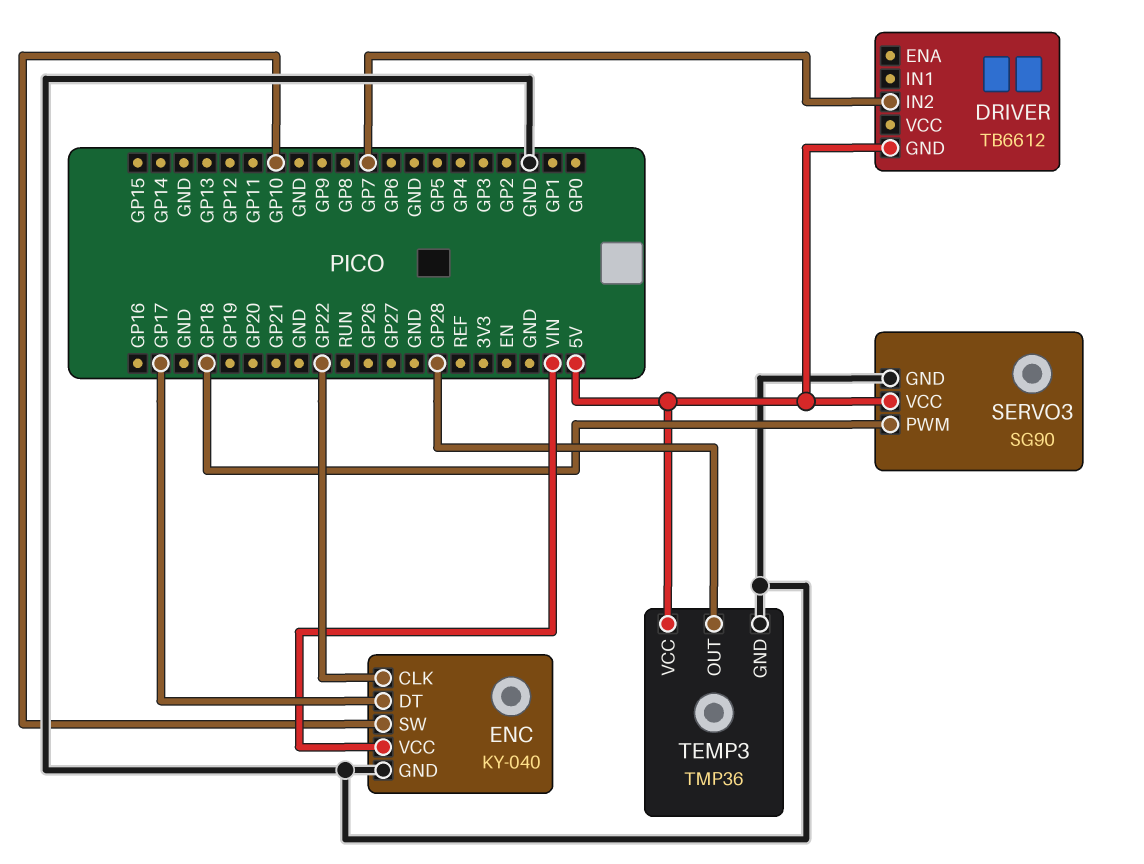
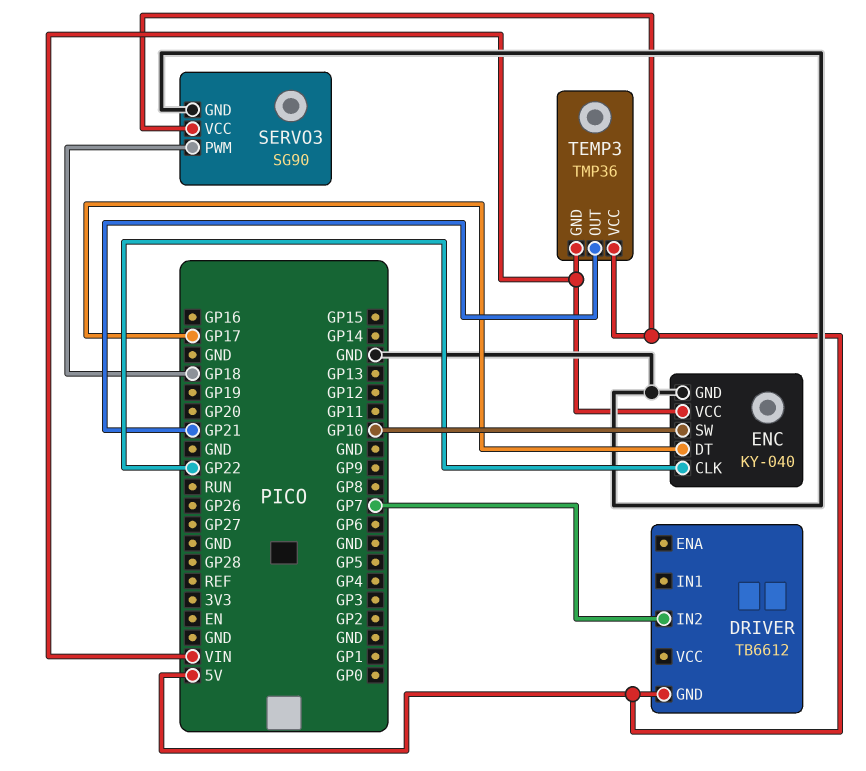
TEMP3 pin GND: GND -> VIN
TEMP3 pin OUT: GP28 -> GP21

